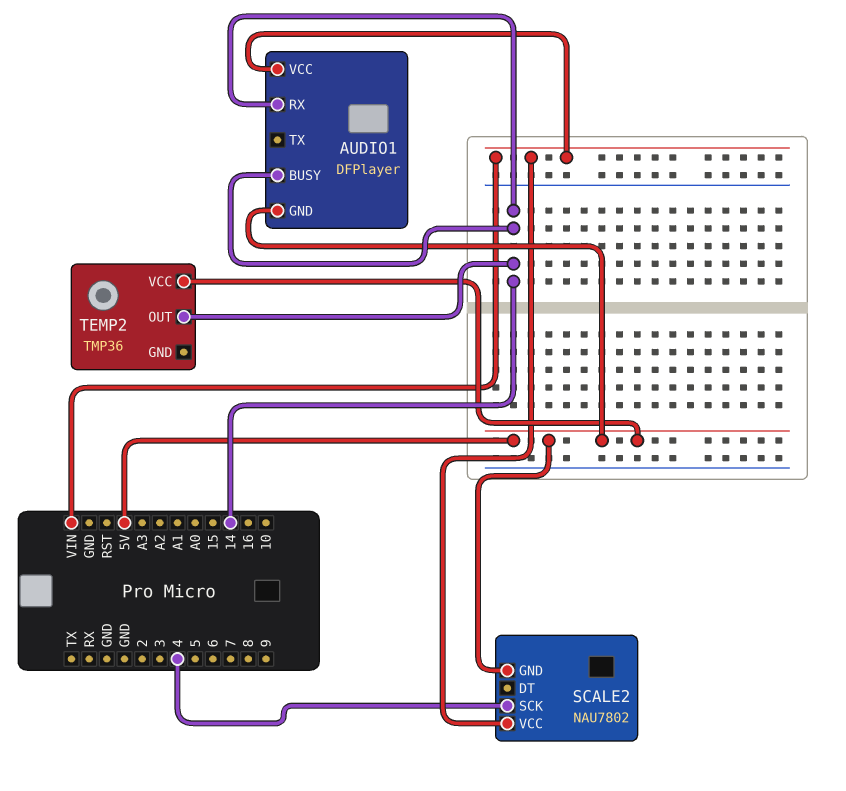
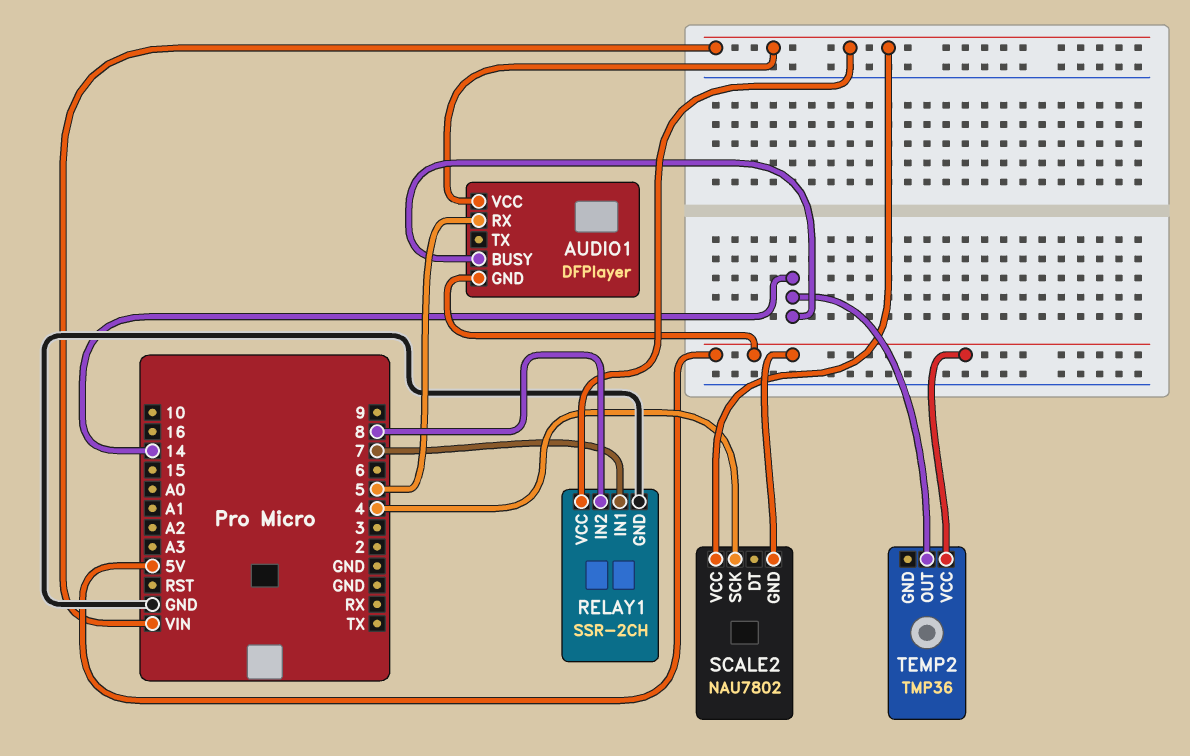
AUDIO1 pin RX: 14 -> 5
RELAY1: none -> SSR-2CH
RELAY1 pin GND: none -> GND
RELAY1 pin IN1: none -> 7
RELAY1 pin IN2: none -> 8
RELAY1 pin VCC: none -> VIN

